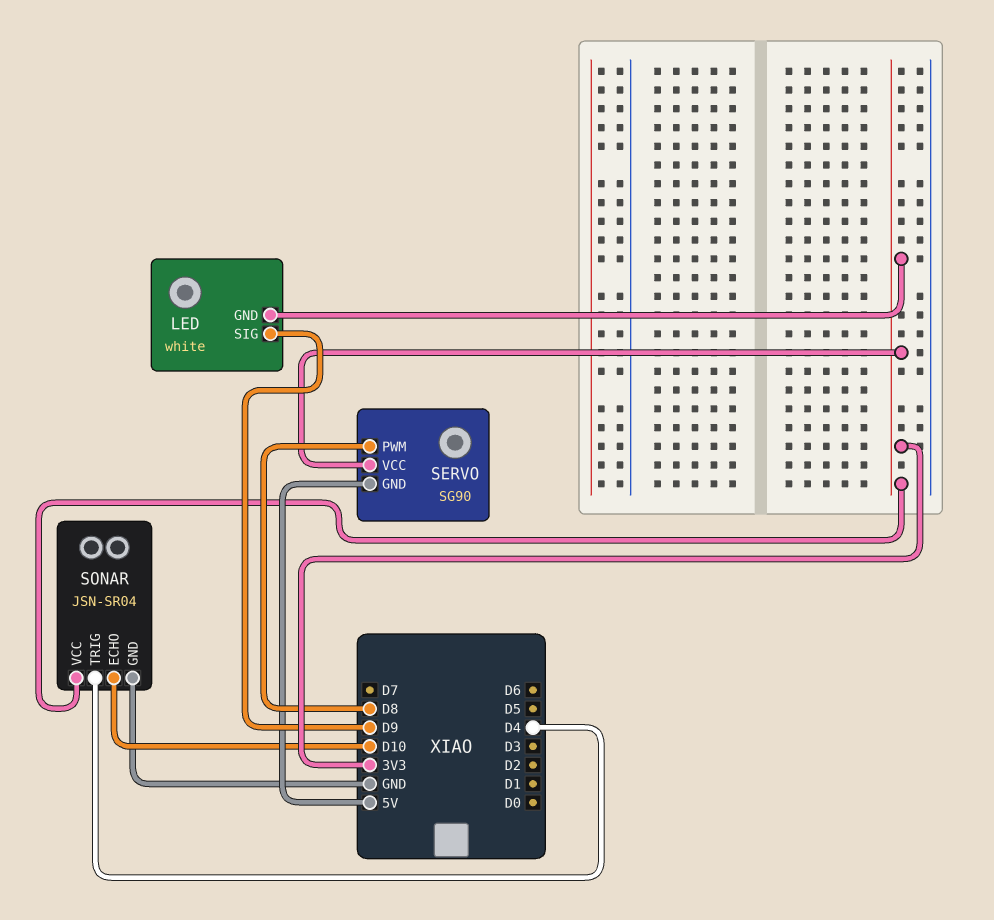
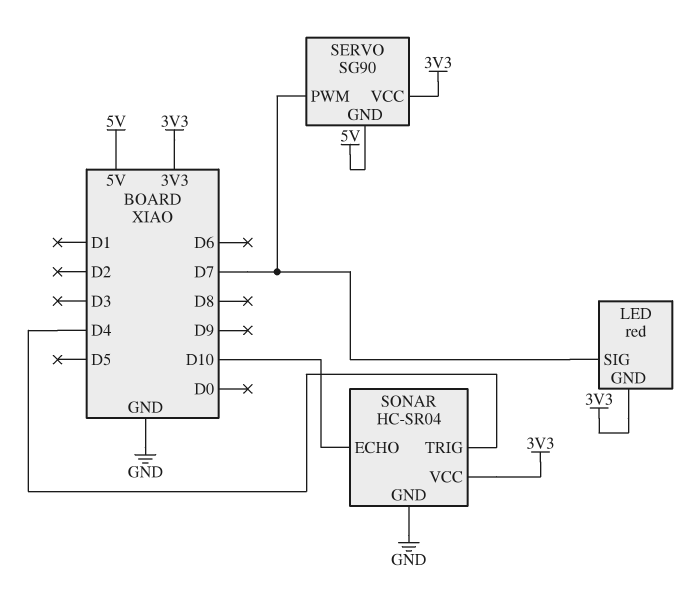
LED: white -> red
LED pin SIG: D9 -> D7
SERVO pin PWM: D8 -> D7
SONAR: JSN-SR04 -> HC-SR04

